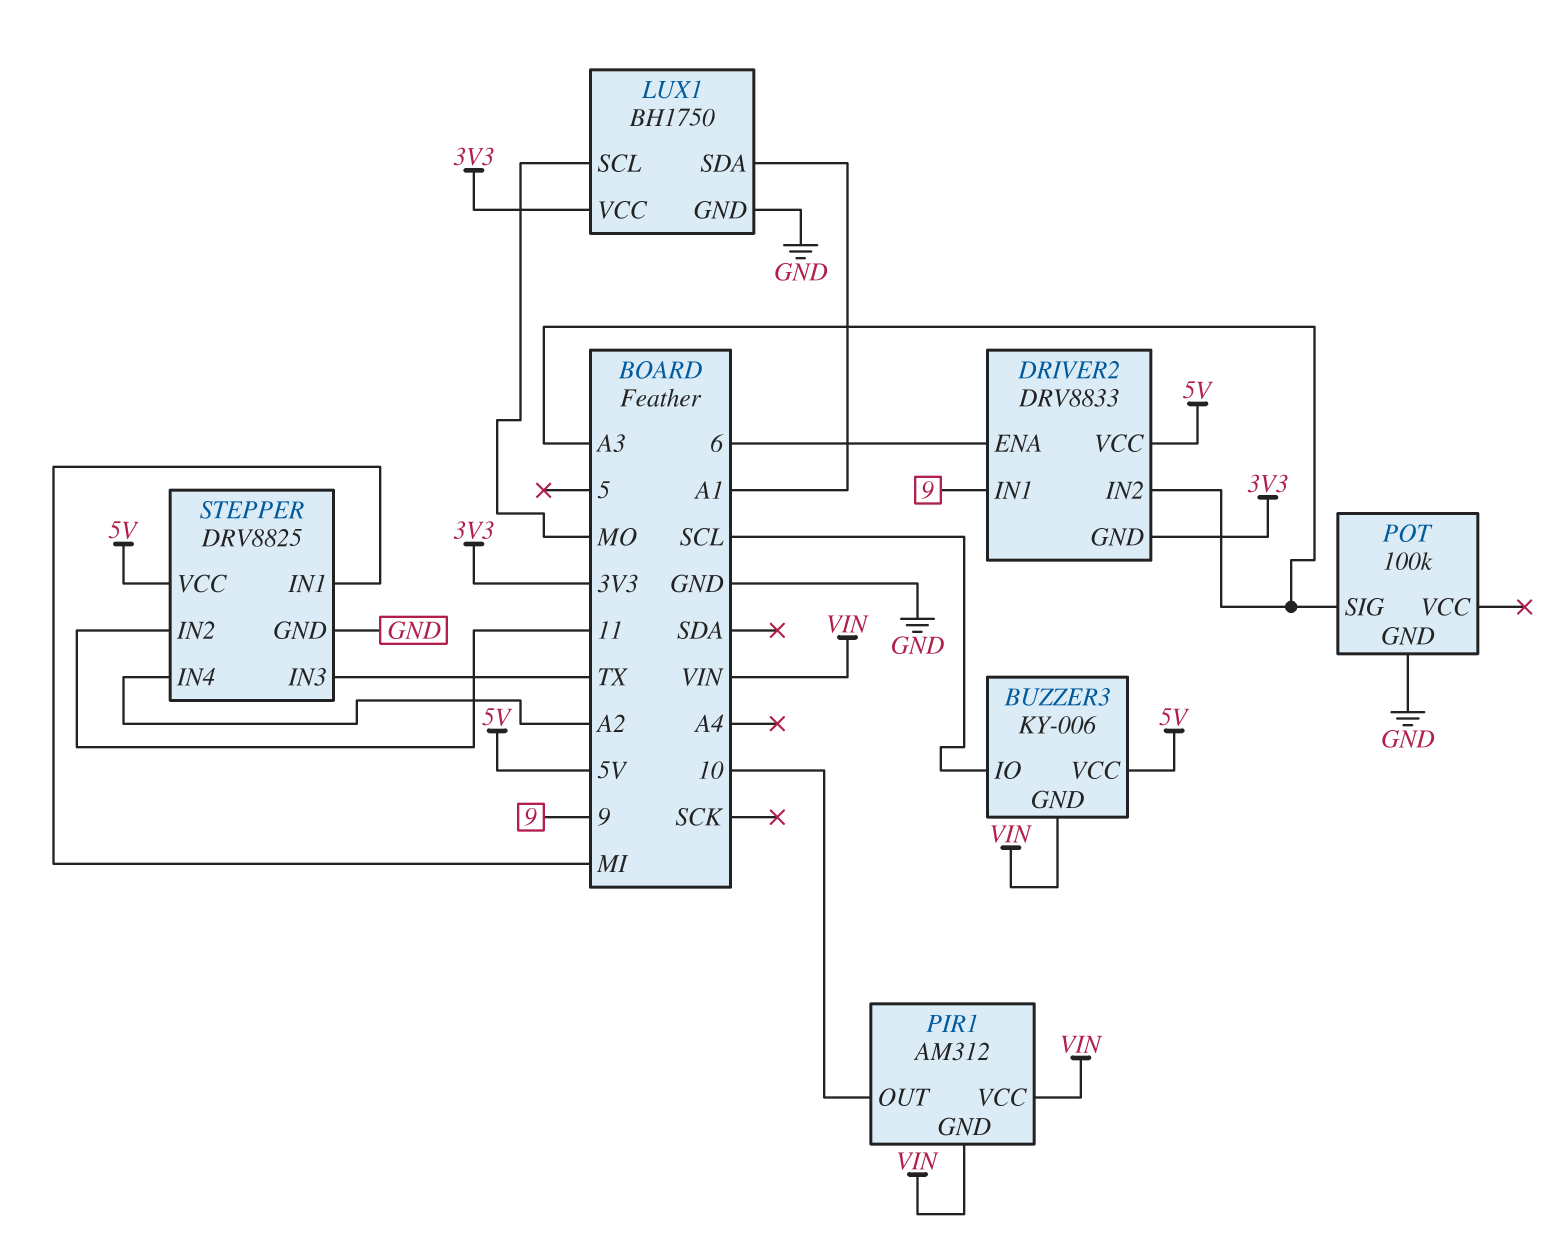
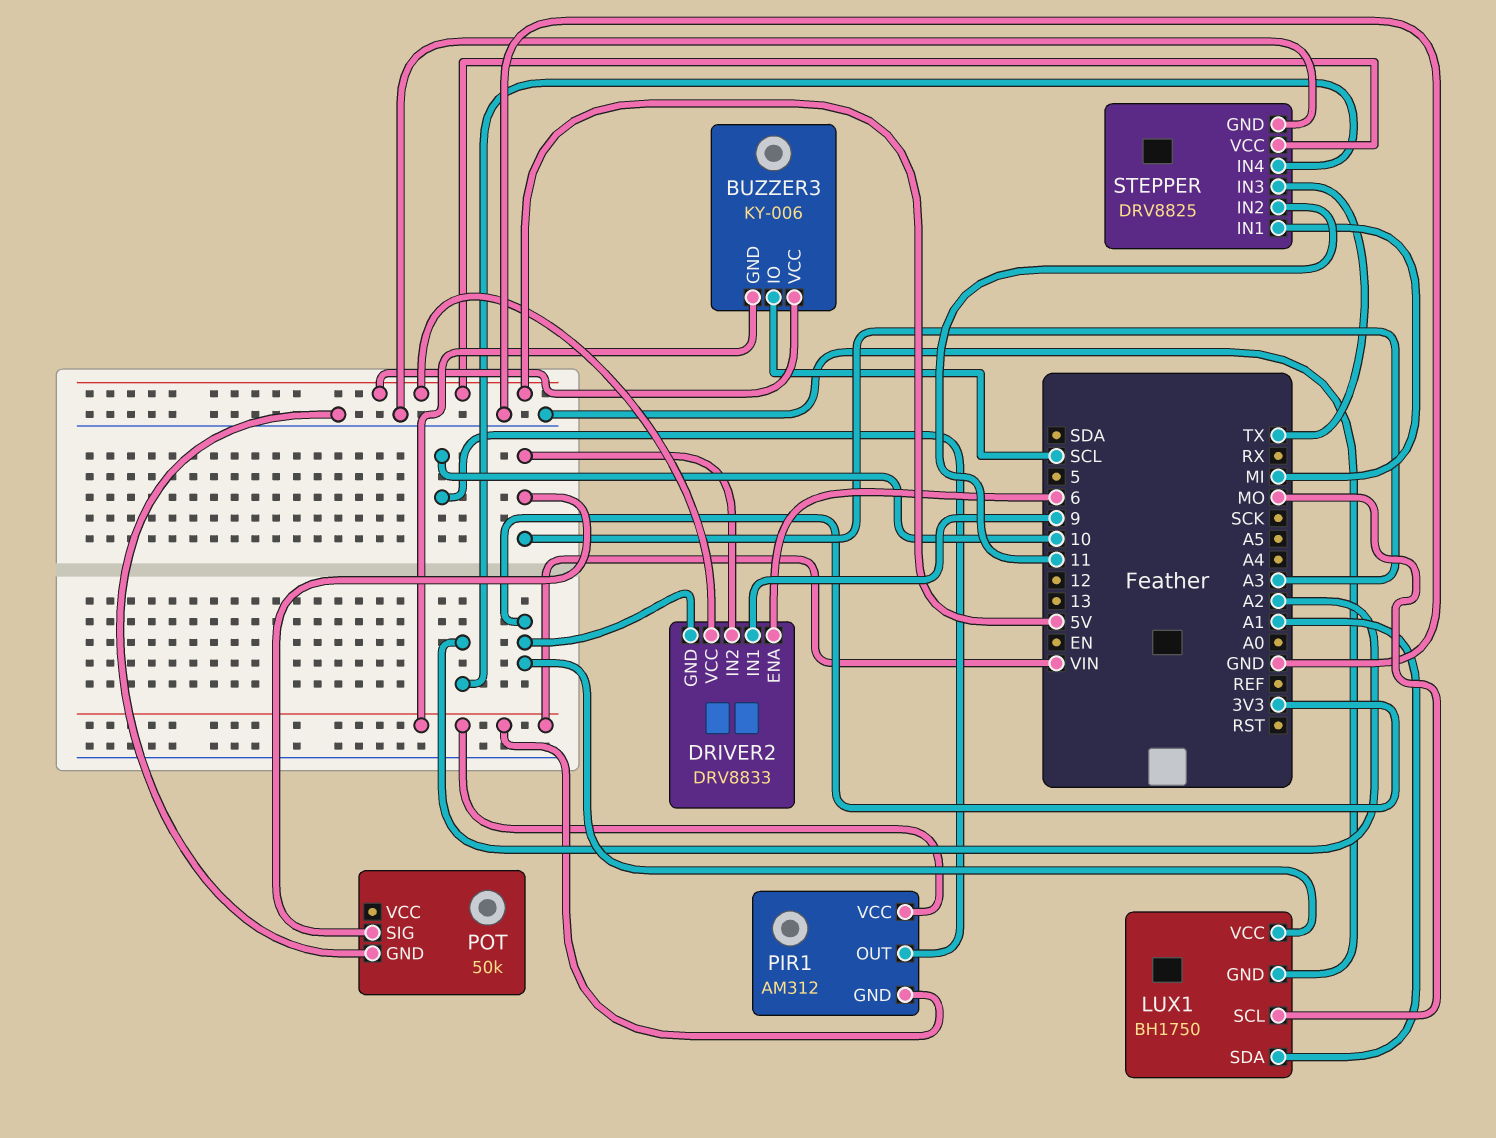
POT: 100k -> 50k

